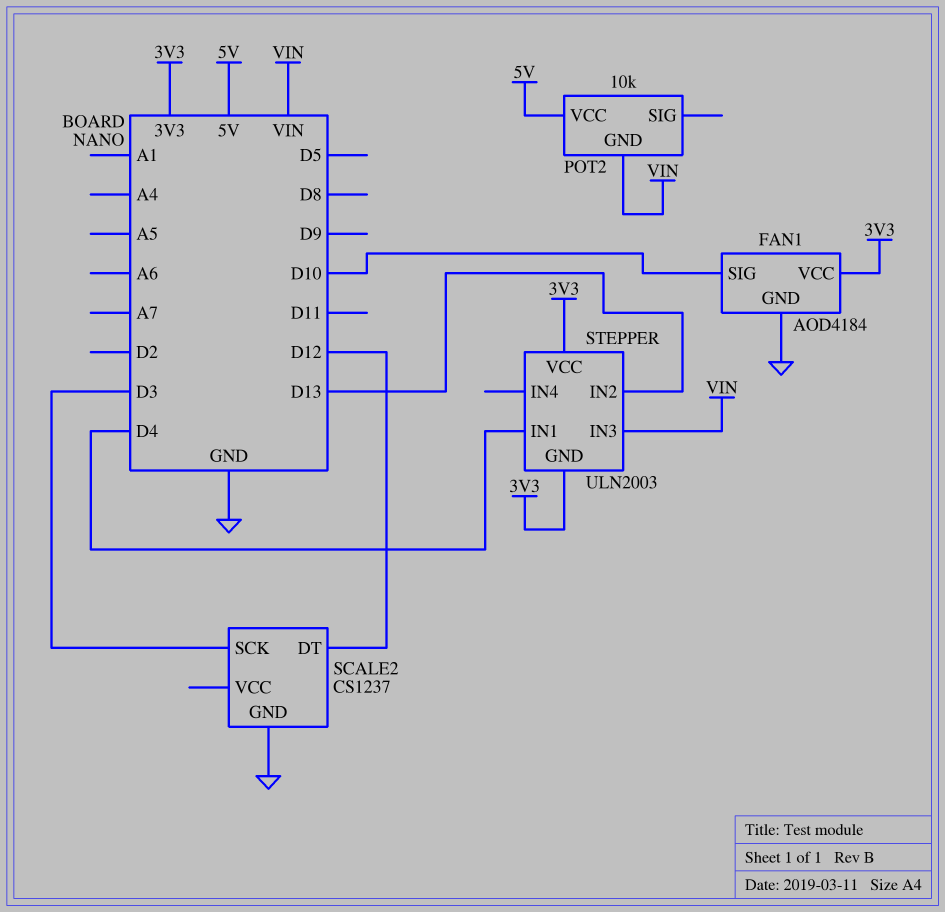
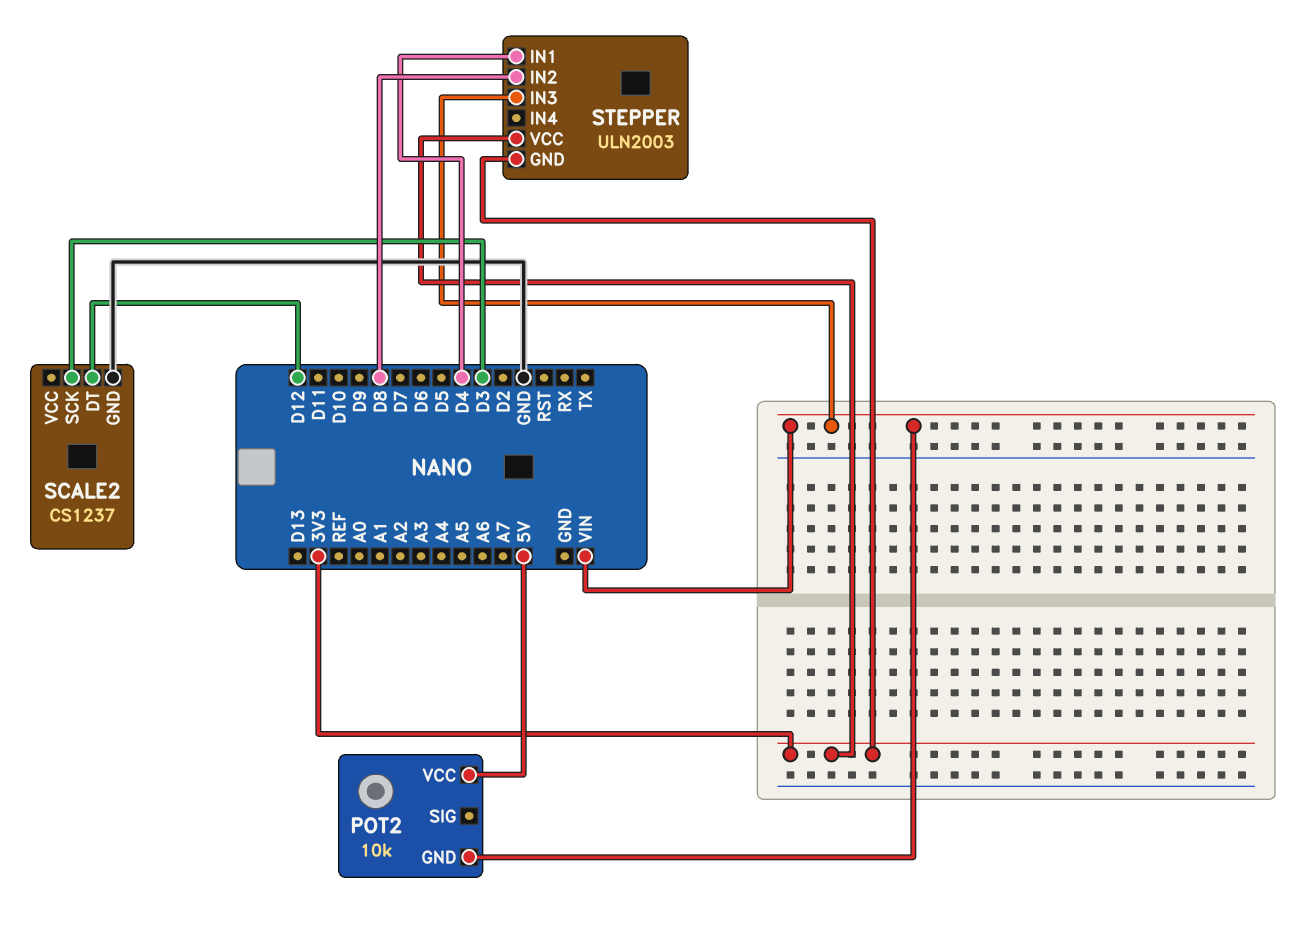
FAN1: AOD4184 -> none
FAN1 pin GND: GND -> none
FAN1 pin SIG: D10 -> none
FAN1 pin VCC: 3V3 -> none
STEPPER pin IN2: D13 -> D8

